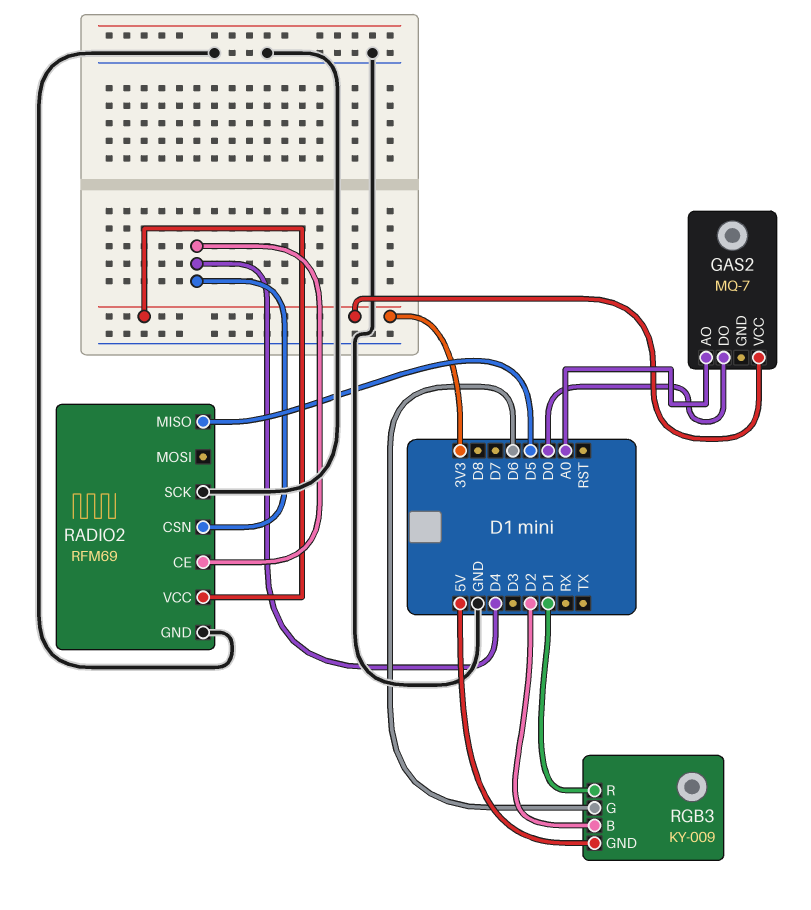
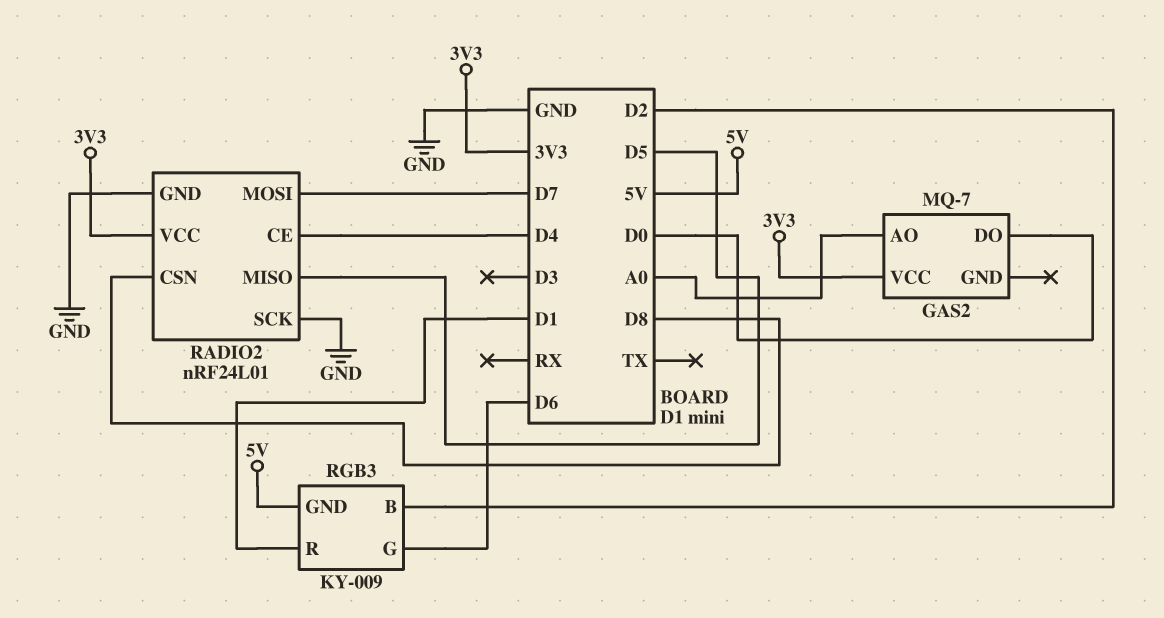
RADIO2: RFM69 -> nRF24L01
RADIO2 pin CSN: D4 -> D8
RADIO2 pin MOSI: none -> D7

